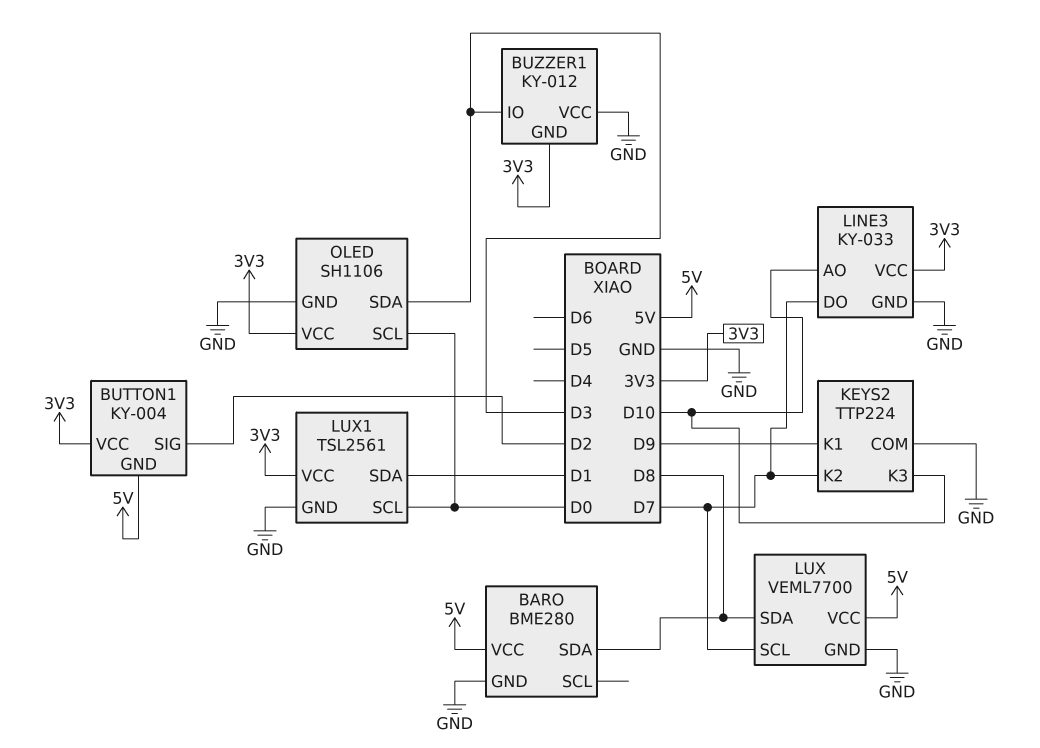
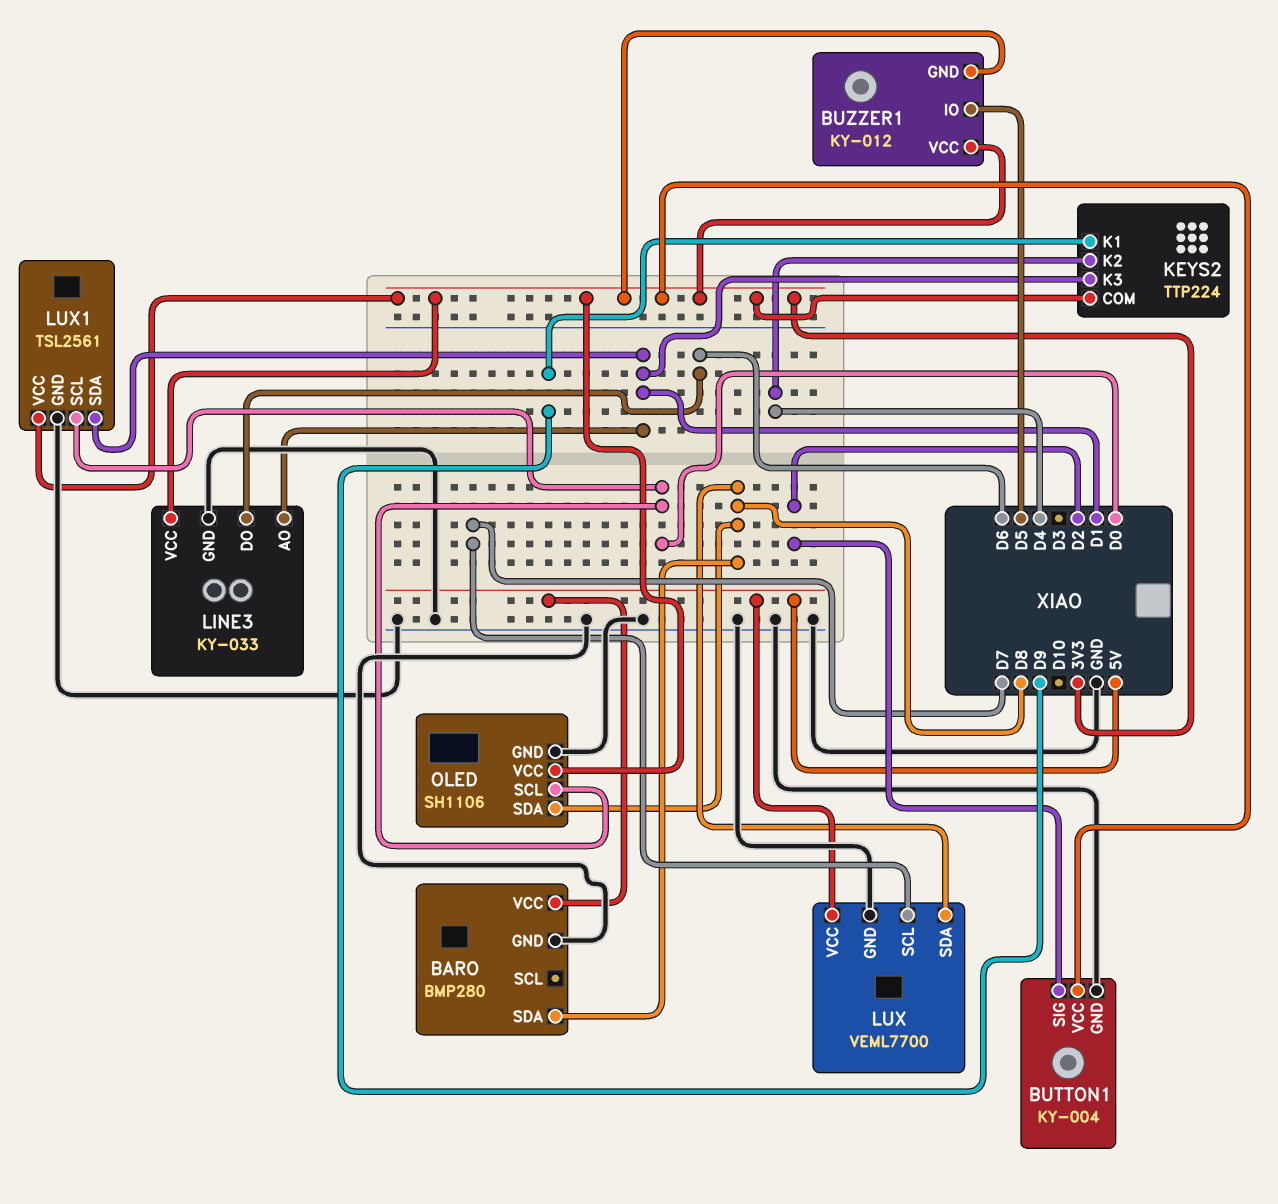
BARO: BME280 -> BMP280
BUTTON1 pin GND: 5V -> GND
BUZZER1 pin IO: D3 -> D5
BUZZER1 pin VCC: GND -> 3V3
KEYS2 pin COM: GND -> 3V3
KEYS2 pin K2: D7 -> D4
KEYS2 pin K3: D10 -> D1
LINE3 pin AO: D10 -> D1
LINE3 pin DO: D7 -> D6
OLED pin SDA: D3 -> D8

